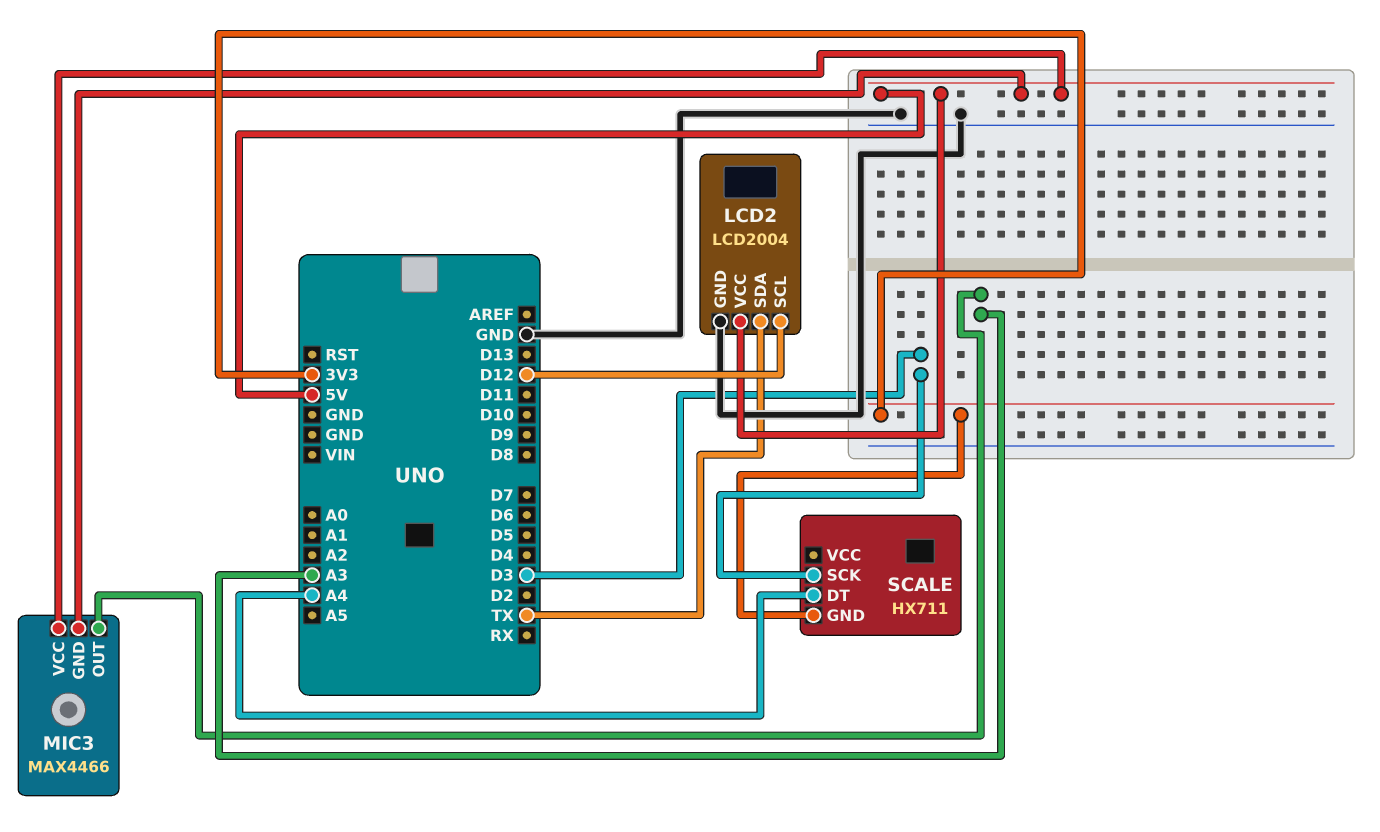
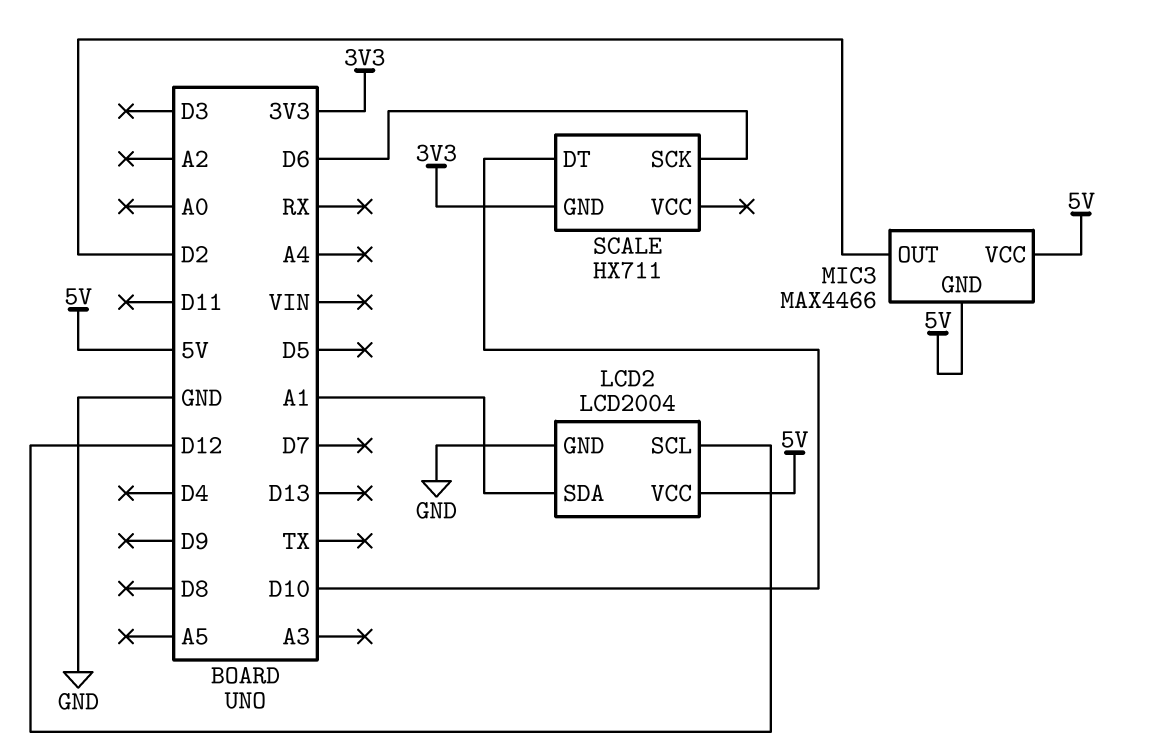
LCD2 pin SDA: TX -> A1
MIC3 pin OUT: A3 -> D2
SCALE pin DT: A4 -> D10
SCALE pin SCK: D3 -> D6

